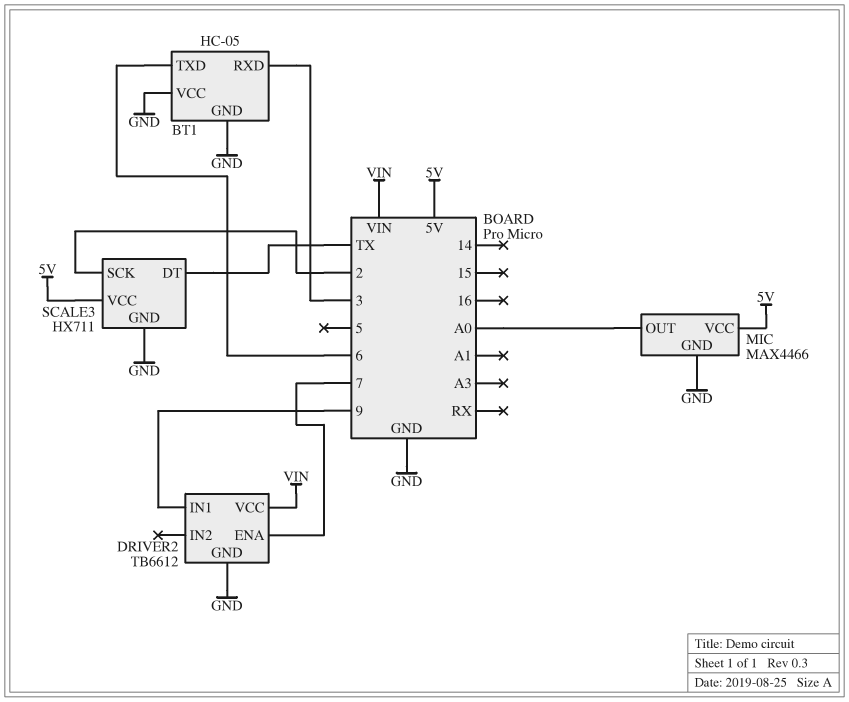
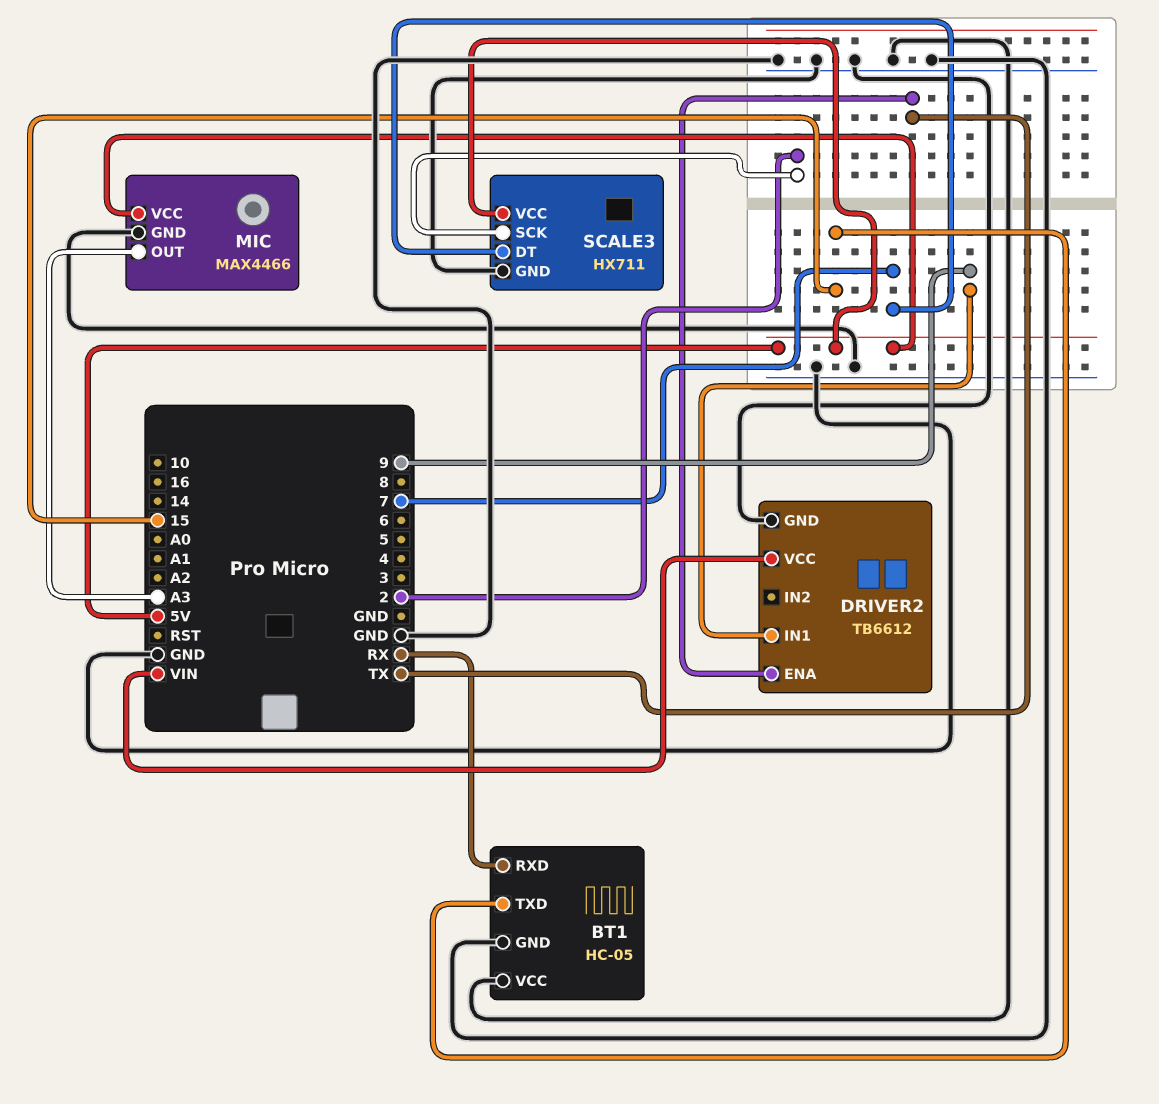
BT1 pin RXD: 3 -> RX
BT1 pin TXD: 6 -> 15
DRIVER2 pin ENA: 7 -> TX
MIC pin OUT: A0 -> A3
SCALE3 pin DT: TX -> 7

